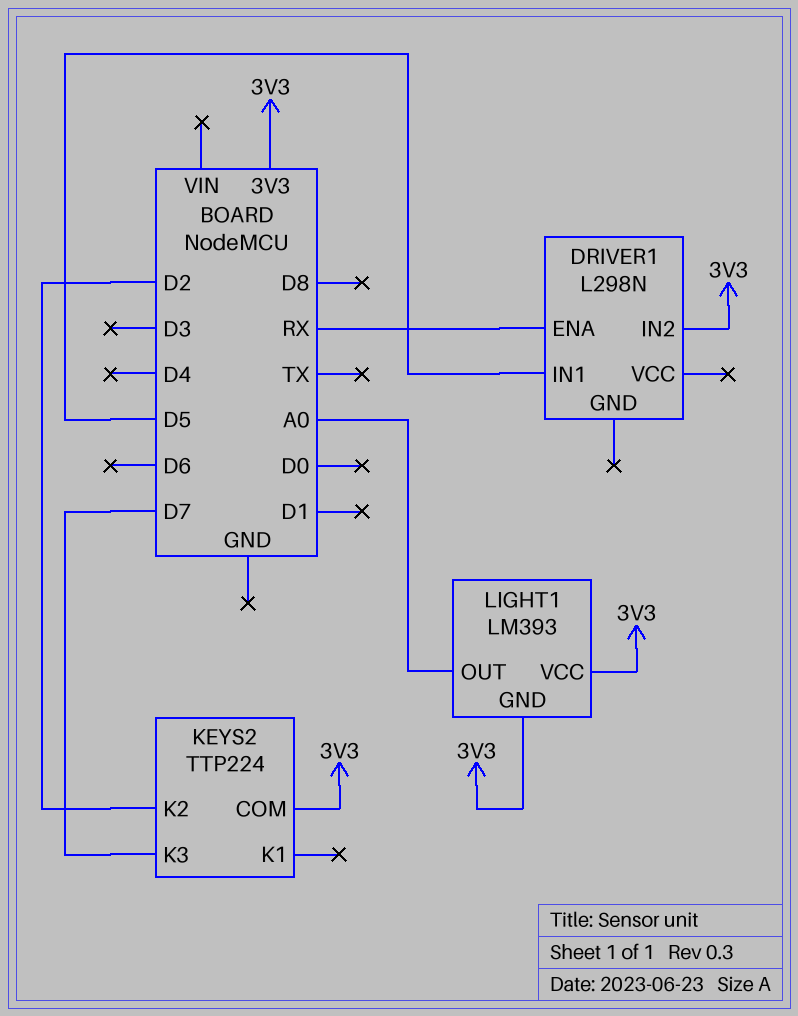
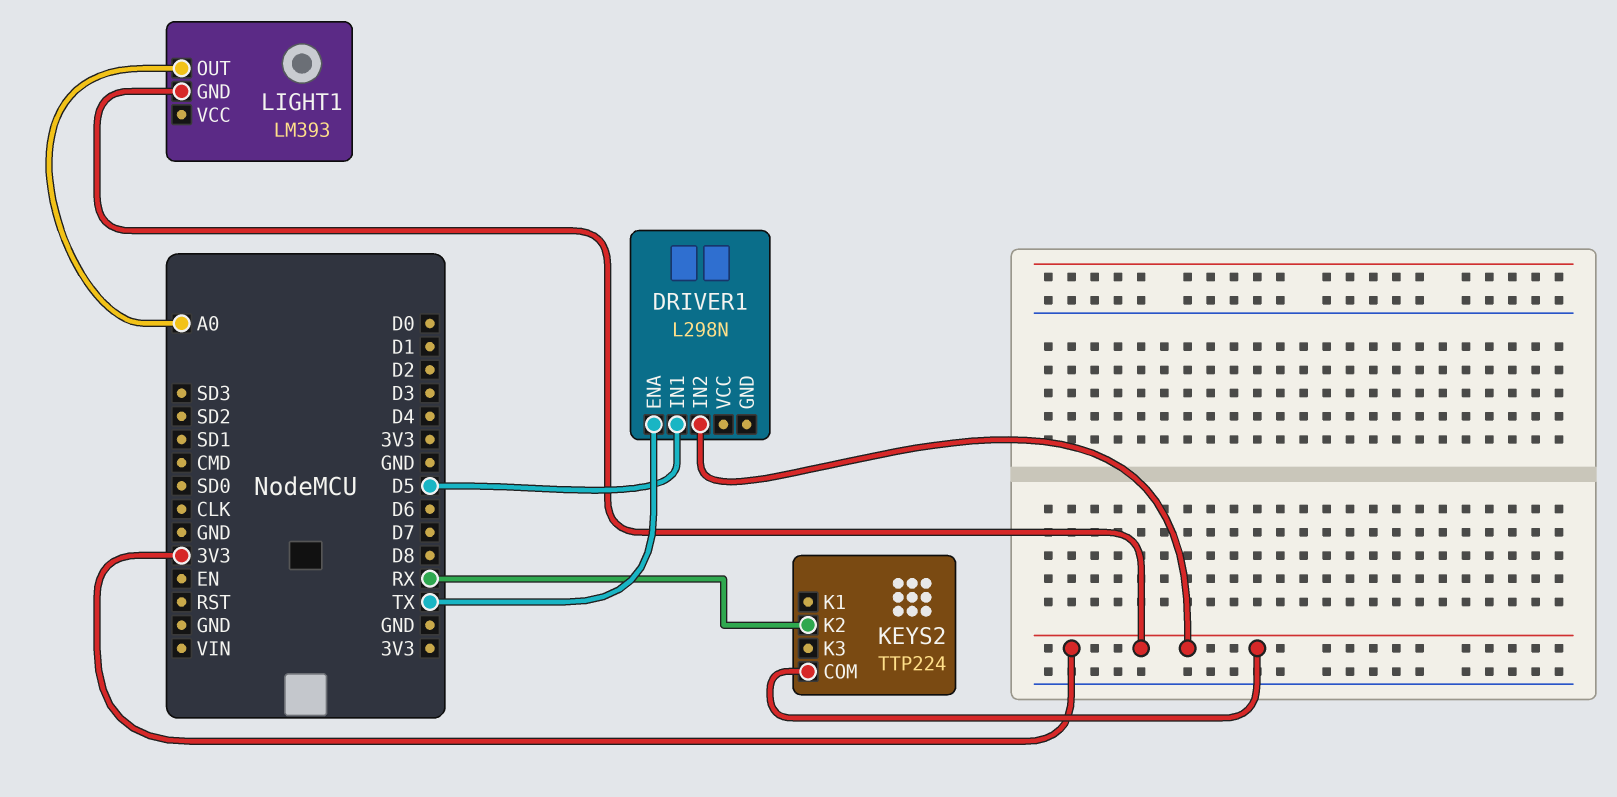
DRIVER1 pin ENA: RX -> TX
KEYS2 pin K2: D2 -> RX
KEYS2 pin K3: D7 -> none
LIGHT1 pin VCC: 3V3 -> none

